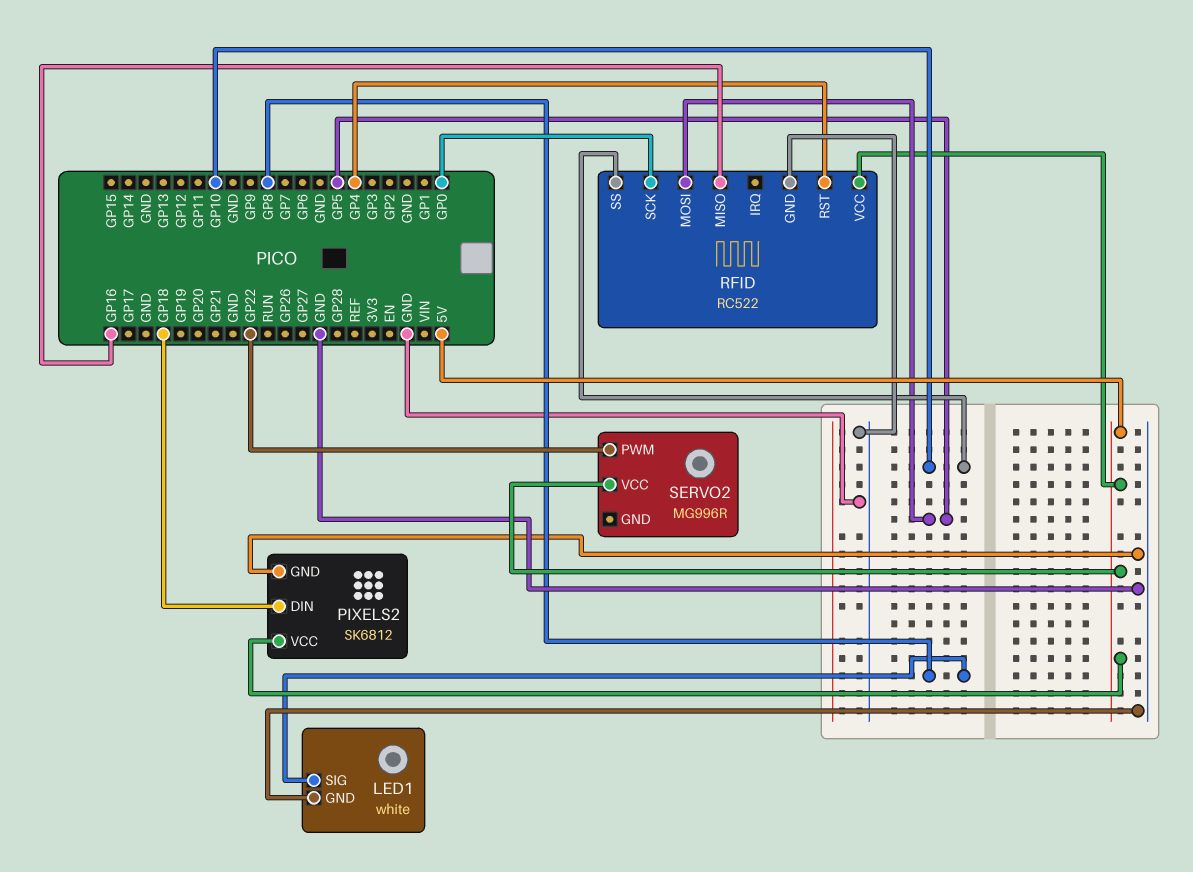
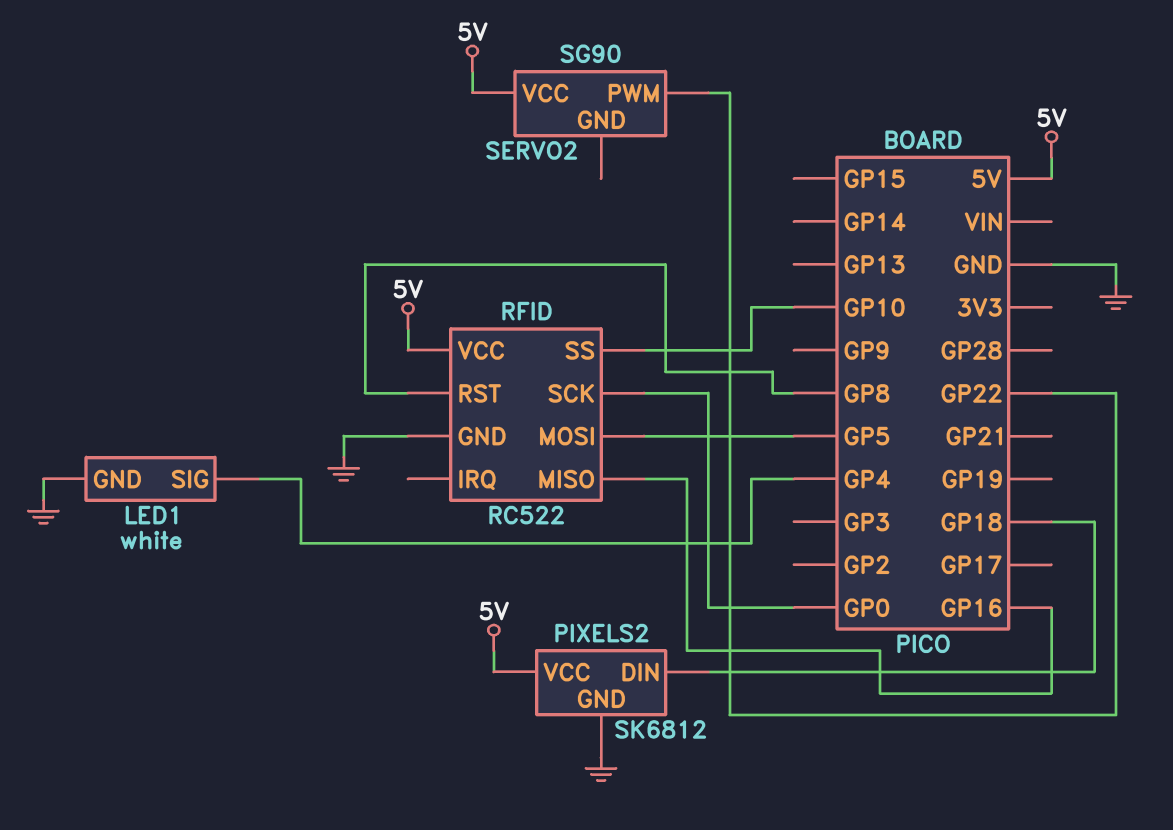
LED1 pin SIG: GP8 -> GP4
RFID pin RST: GP4 -> GP8
SERVO2: MG996R -> SG90

